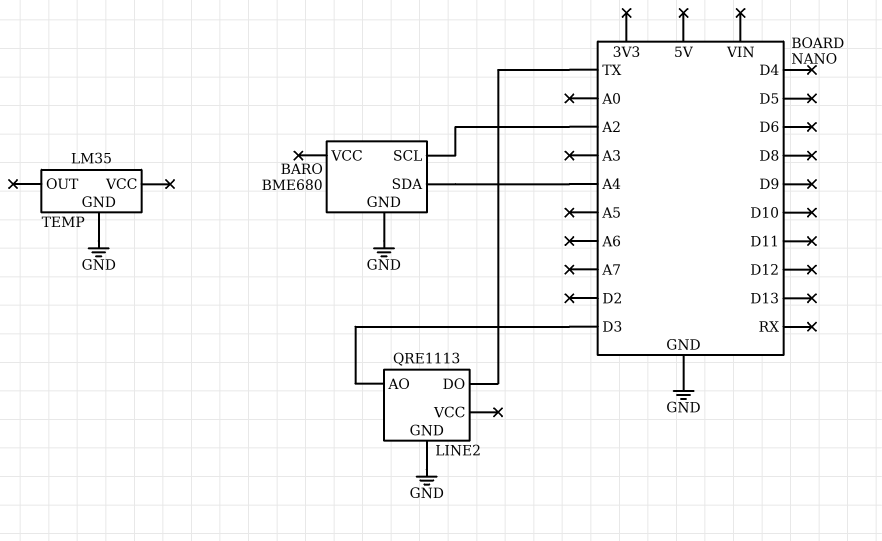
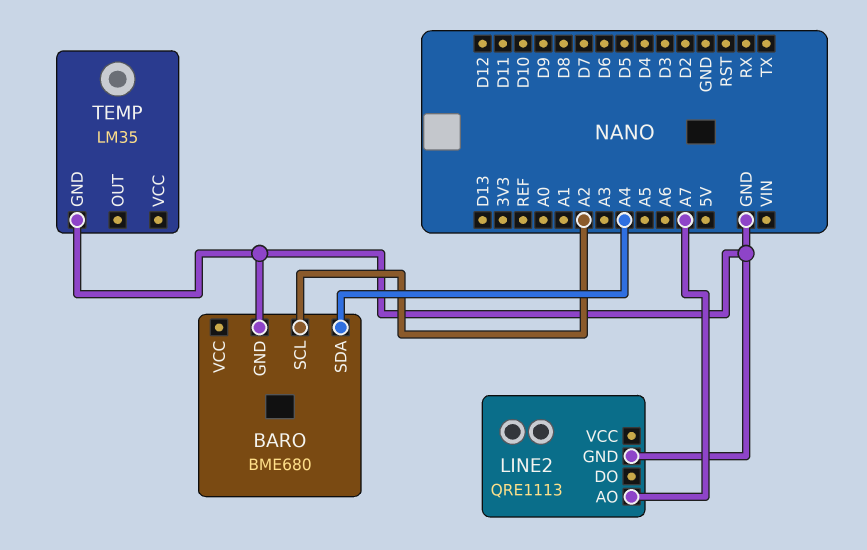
LINE2 pin AO: D3 -> A7
LINE2 pin DO: TX -> none

